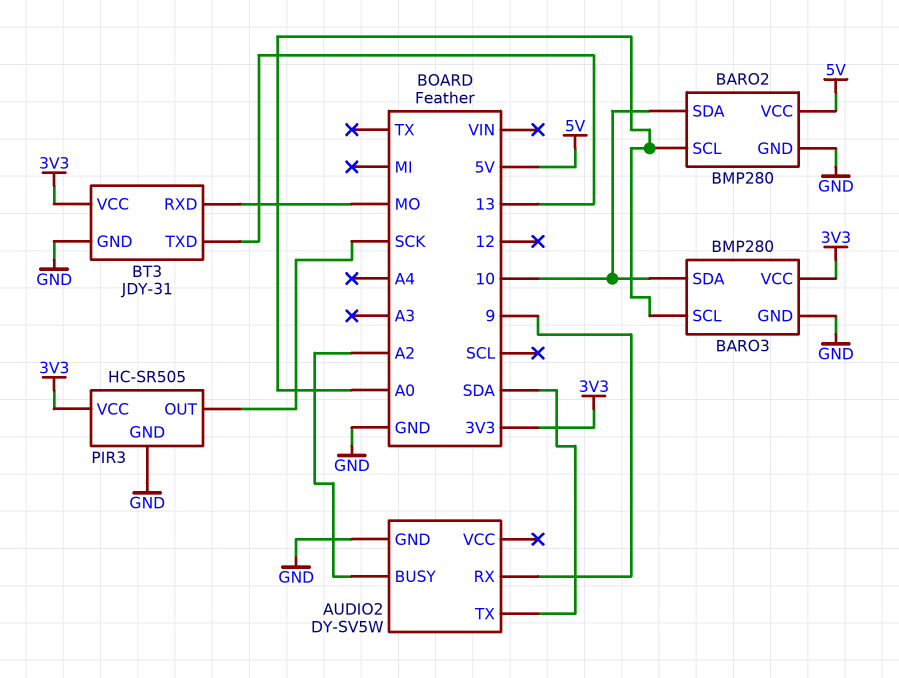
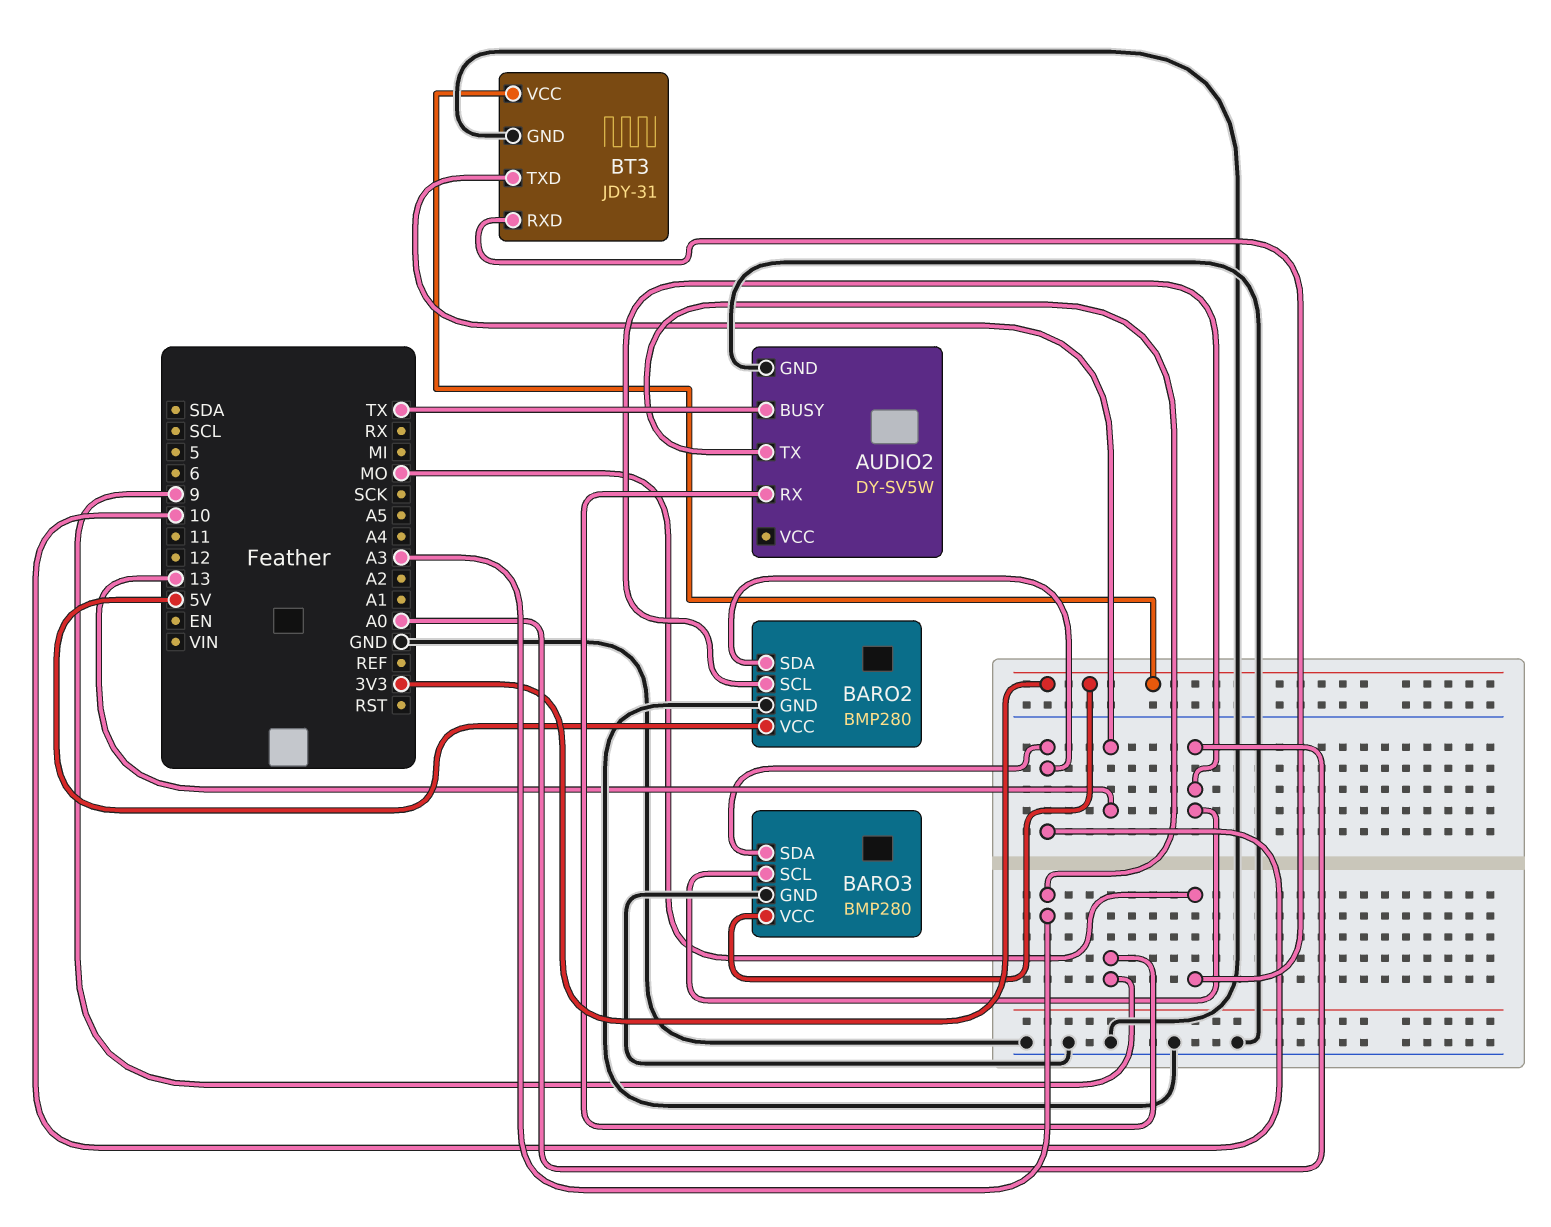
AUDIO2 pin BUSY: A2 -> TX
AUDIO2 pin TX: SDA -> A3
PIR3: HC-SR505 -> none
PIR3 pin GND: GND -> none
PIR3 pin OUT: SCK -> none
PIR3 pin VCC: 3V3 -> none

